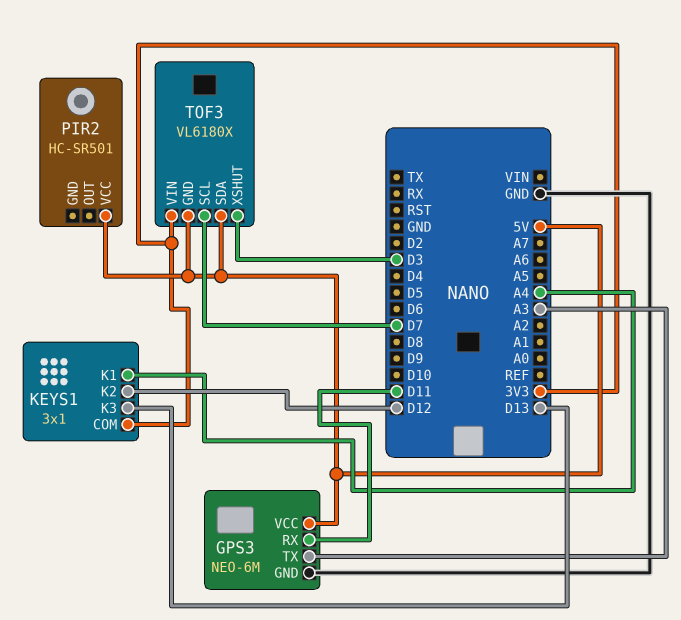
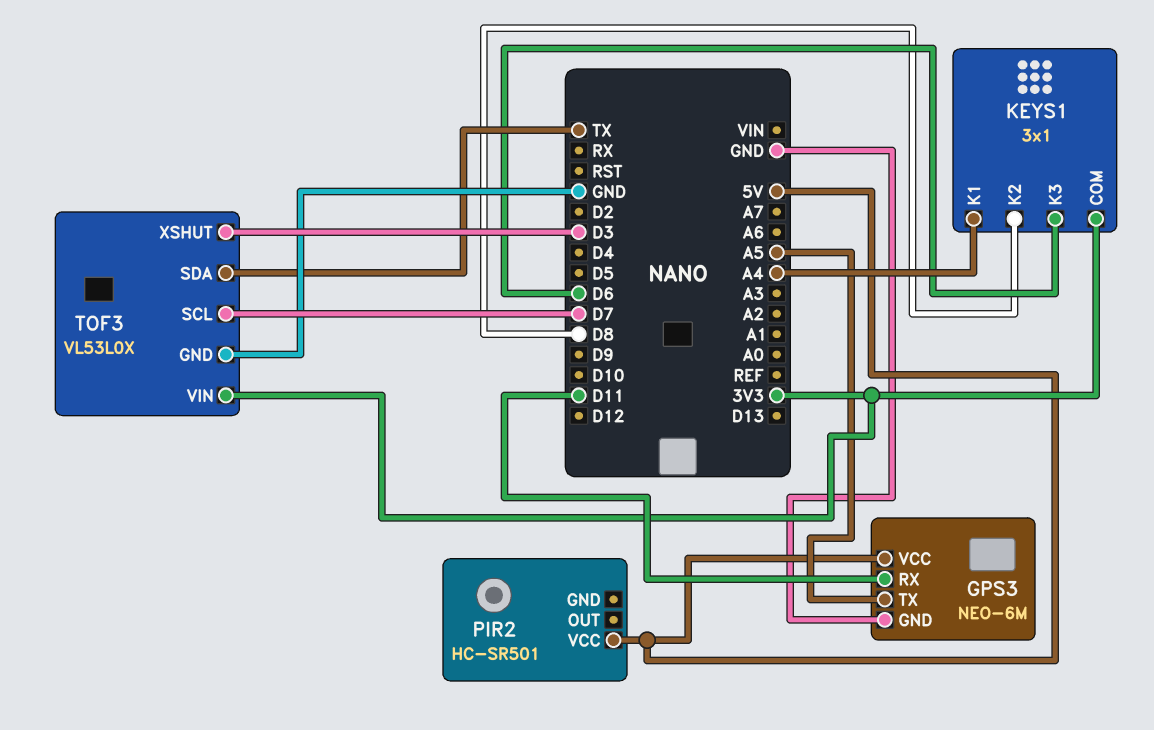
GPS3 pin TX: A3 -> A5
KEYS1 pin K2: D12 -> D8
KEYS1 pin K3: D13 -> D6
TOF3: VL6180X -> VL53L0X
TOF3 pin GND: 5V -> GND
TOF3 pin SDA: 5V -> TX

